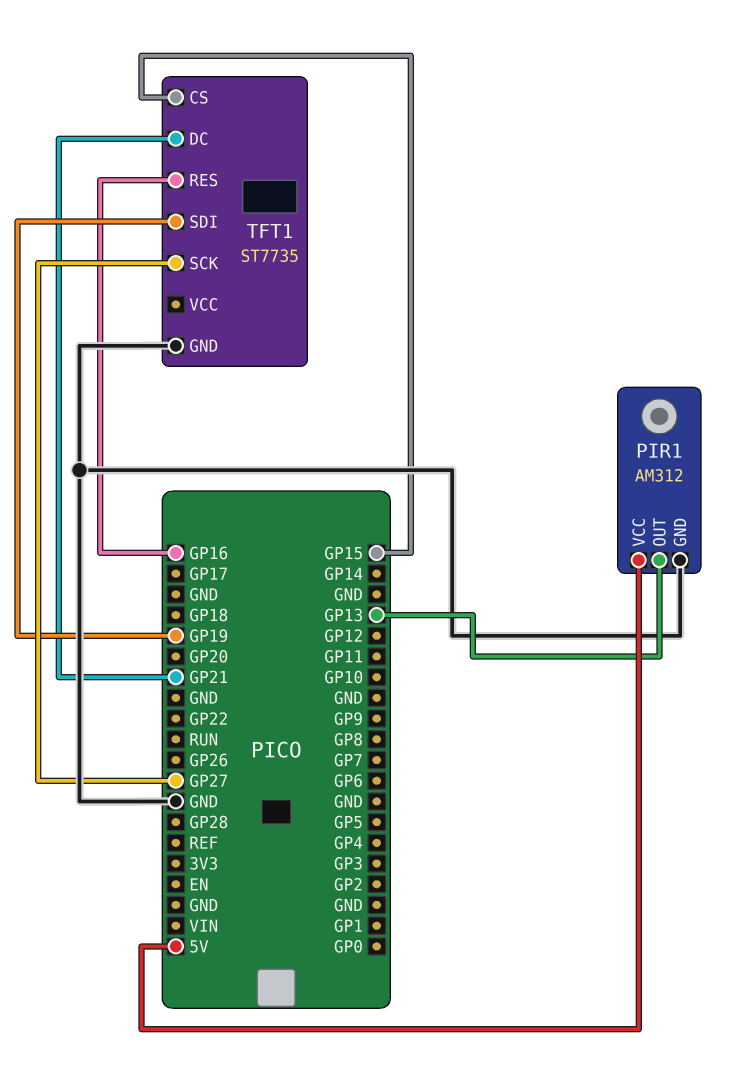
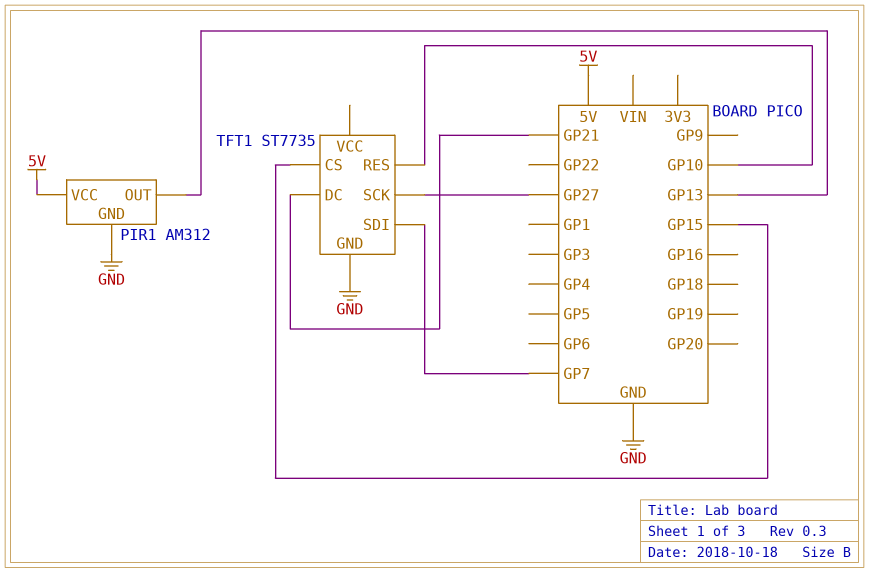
TFT1 pin RES: GP16 -> GP10
TFT1 pin SDI: GP19 -> GP7

